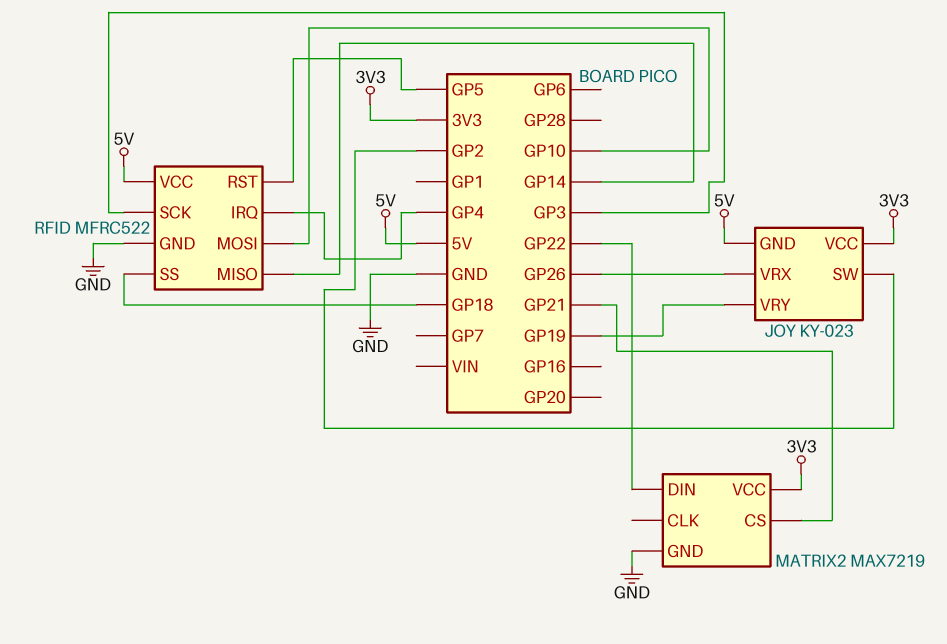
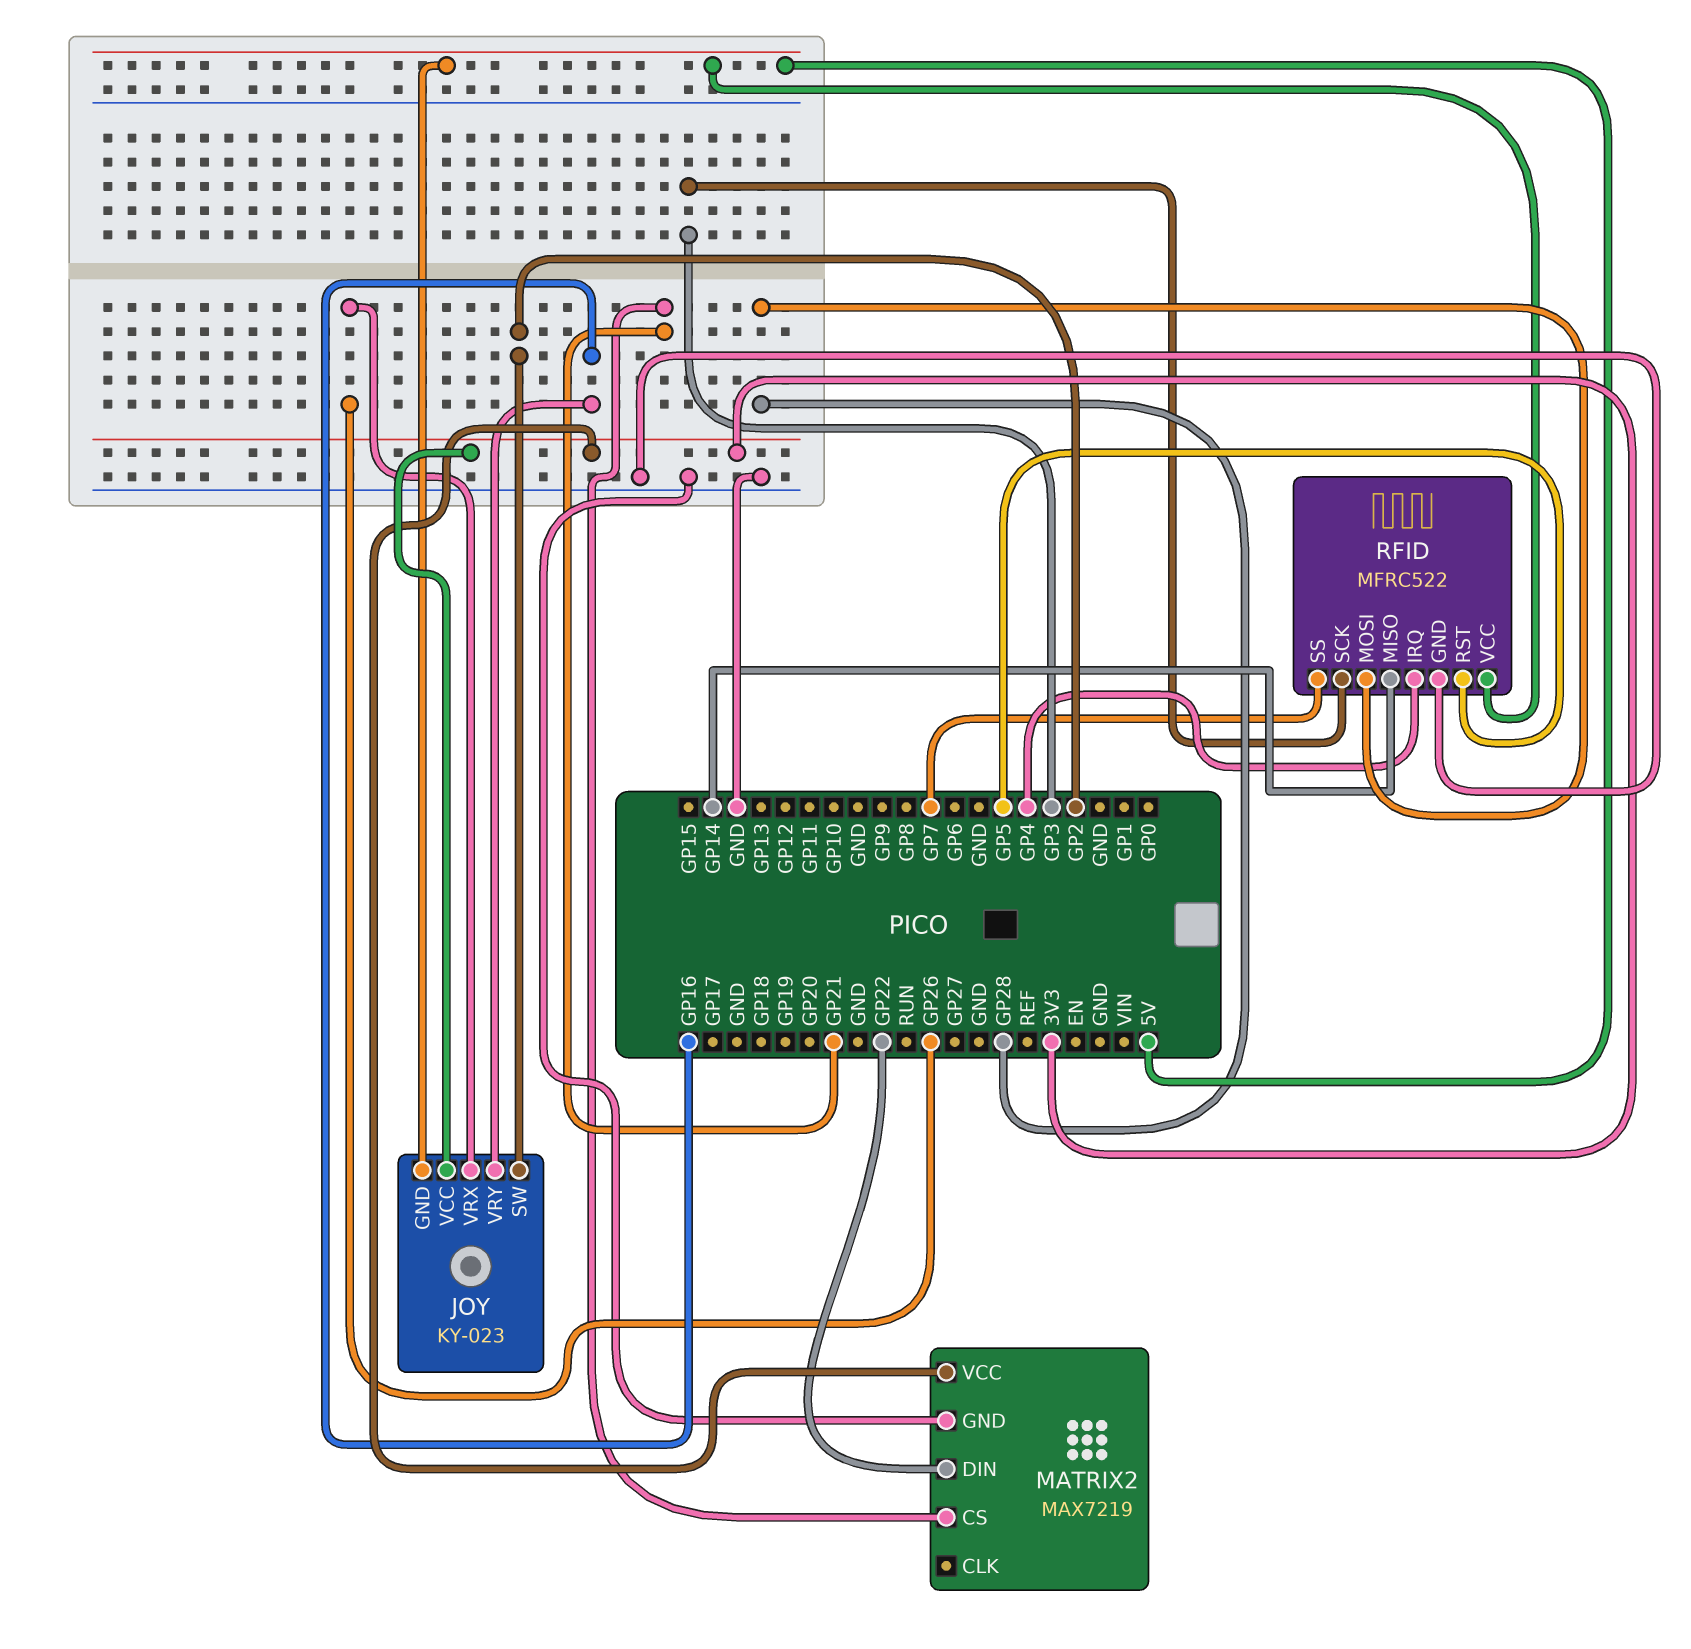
JOY pin VRY: GP19 -> GP16
RFID pin MOSI: GP10 -> GP28
RFID pin SS: GP18 -> GP7

